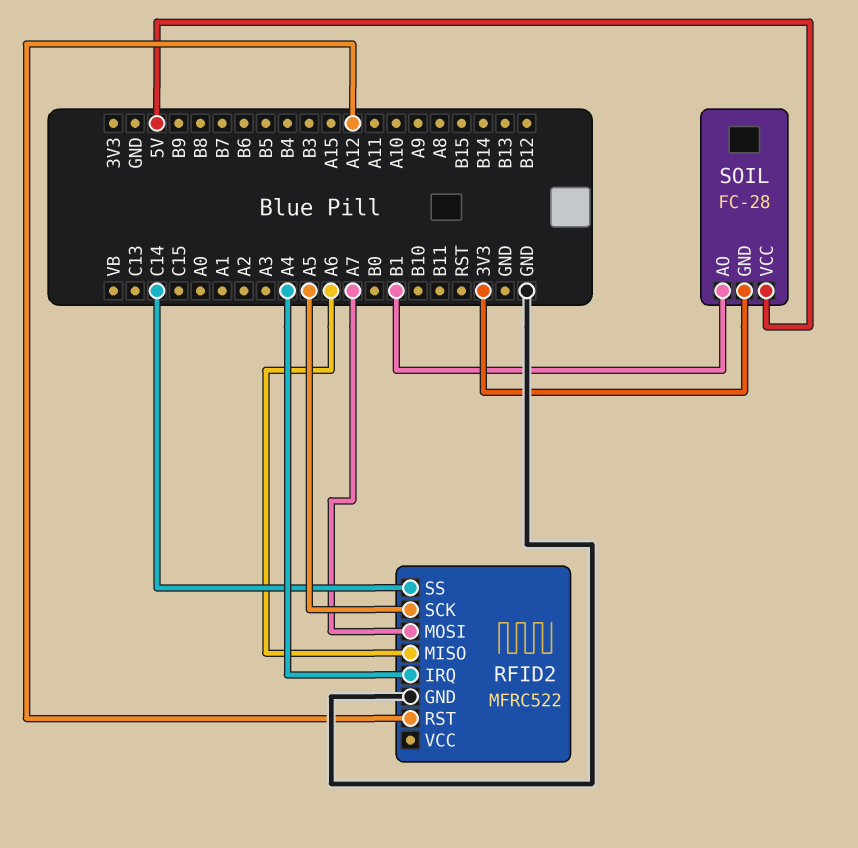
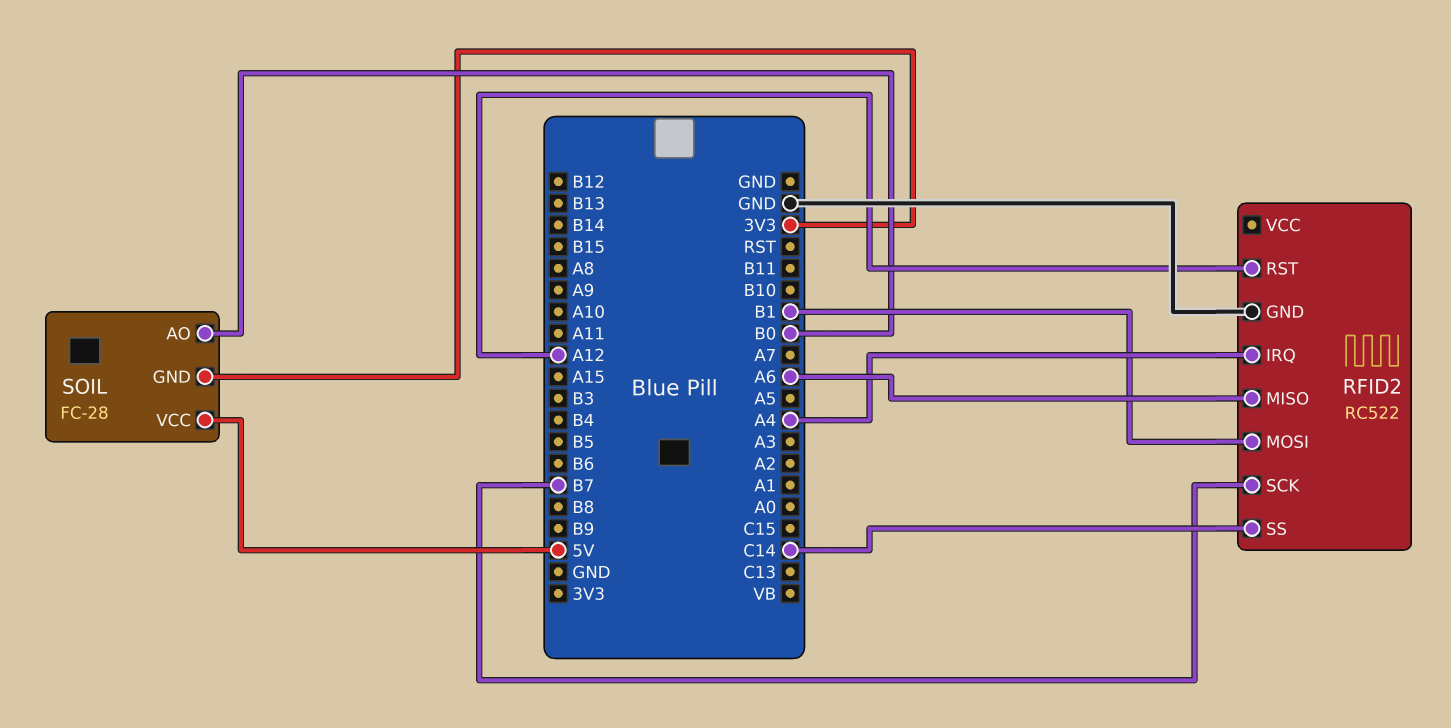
RFID2: MFRC522 -> RC522
RFID2 pin MOSI: A7 -> B1
RFID2 pin SCK: A5 -> B7
SOIL pin AO: B1 -> B0

